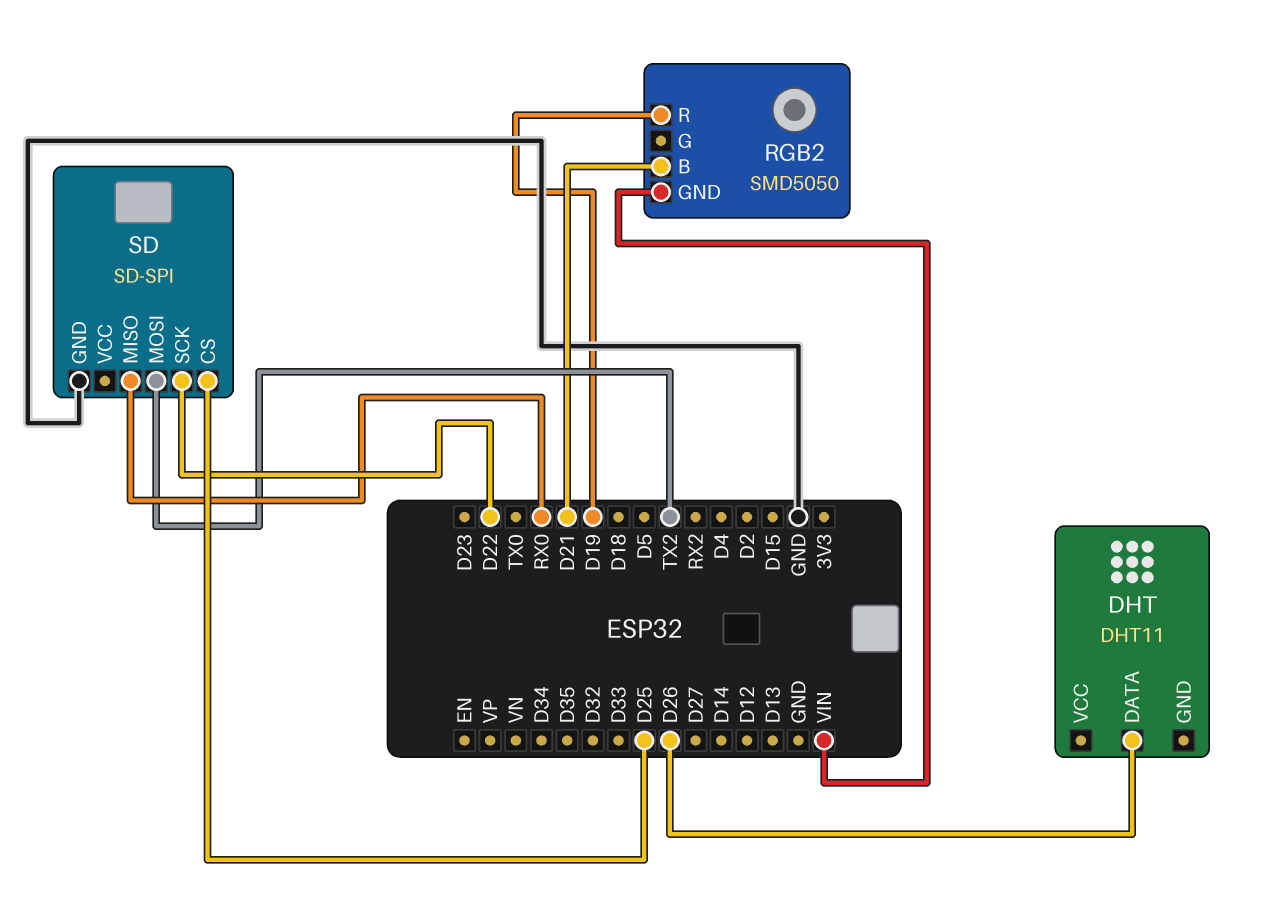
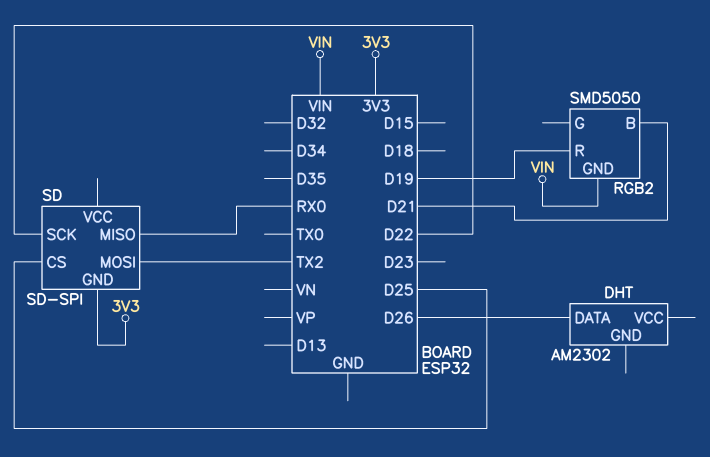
DHT: DHT11 -> AM2302
SD pin GND: GND -> 3V3

